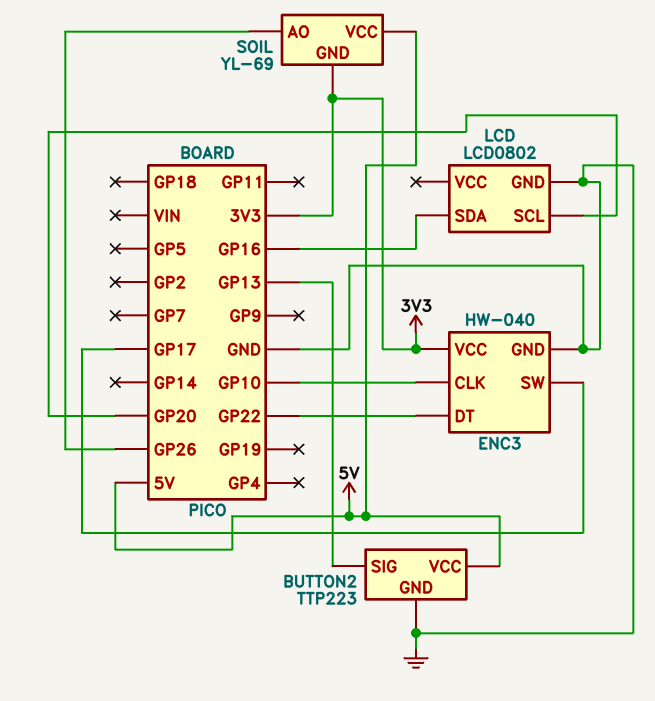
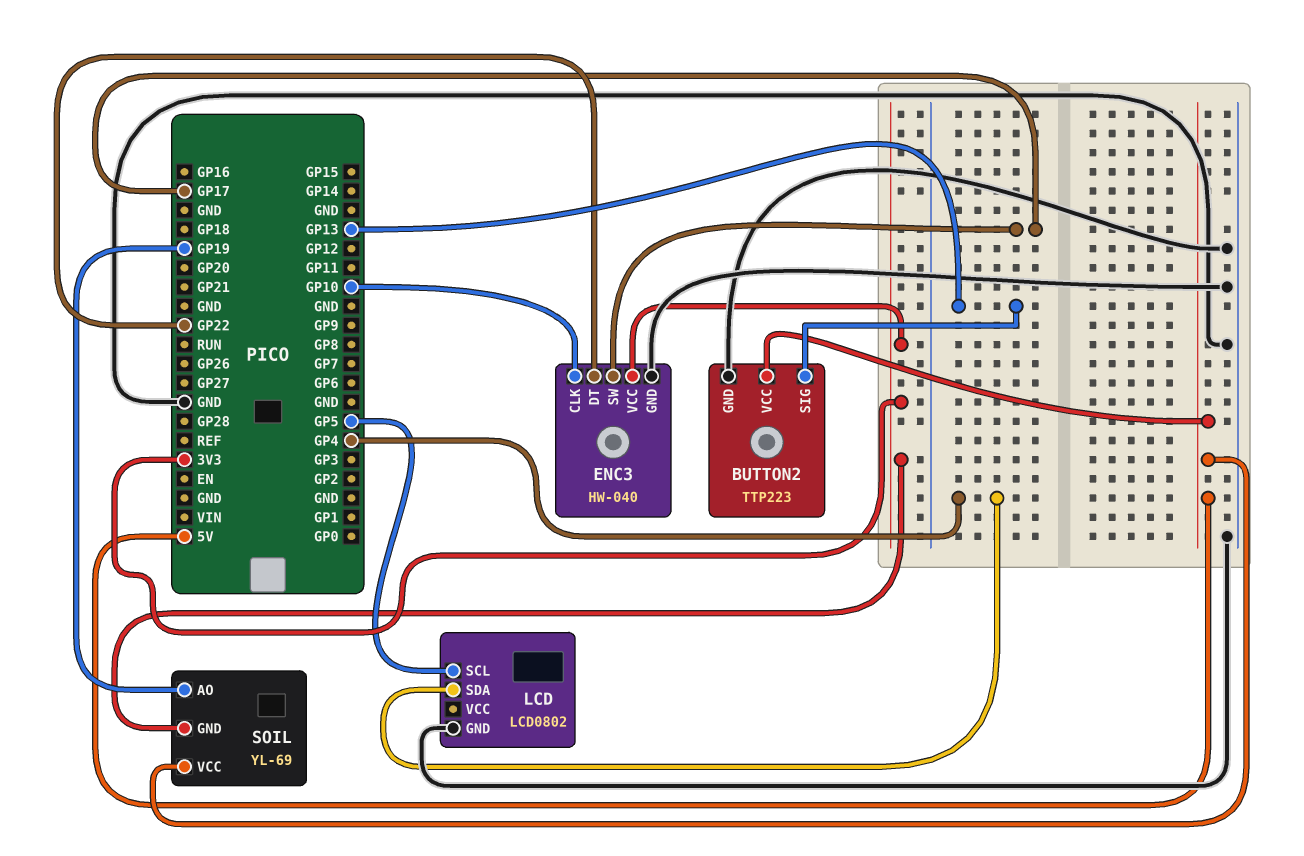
LCD pin SCL: GP20 -> GP5
LCD pin SDA: GP16 -> GP4
SOIL pin AO: GP26 -> GP19

